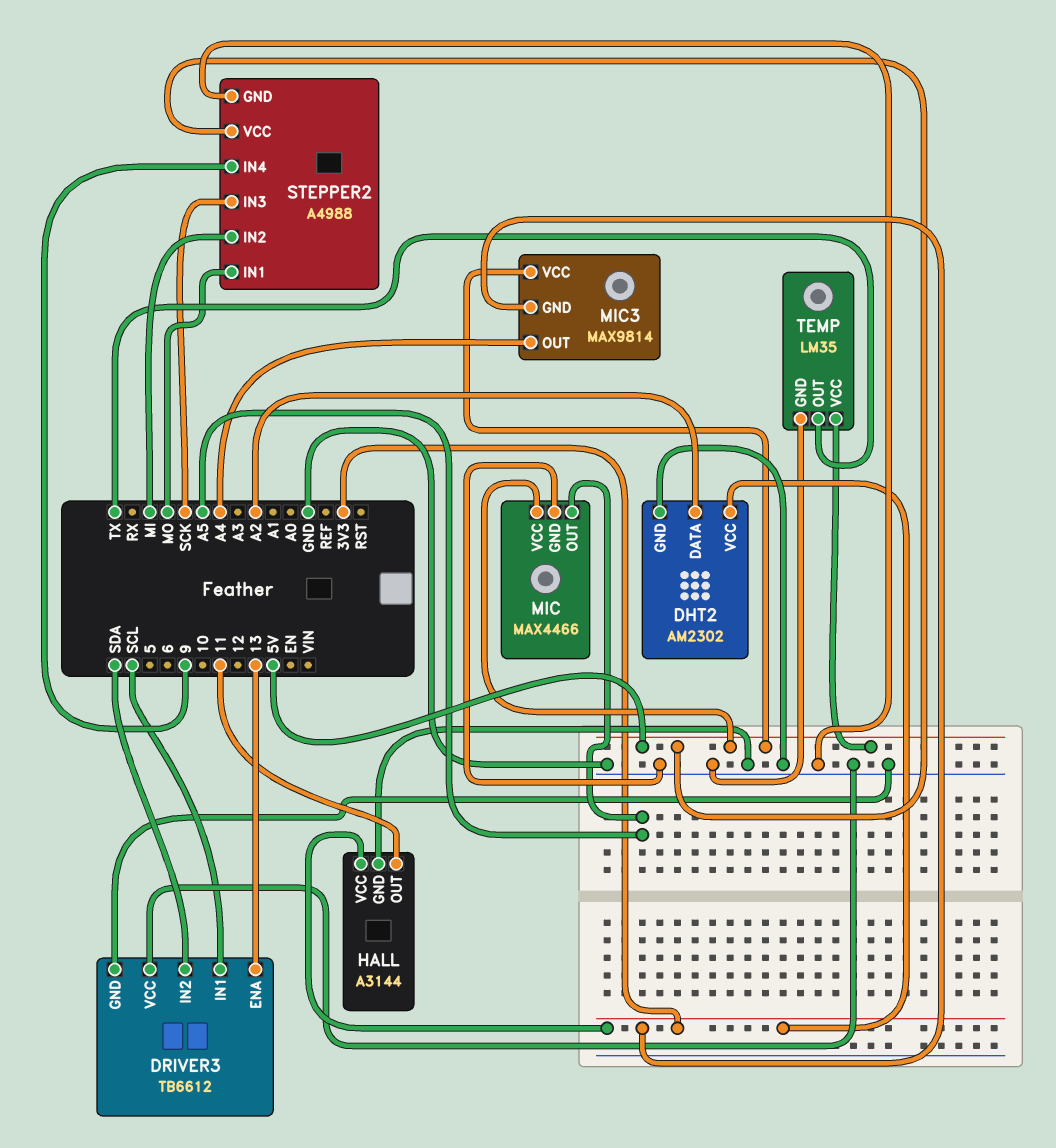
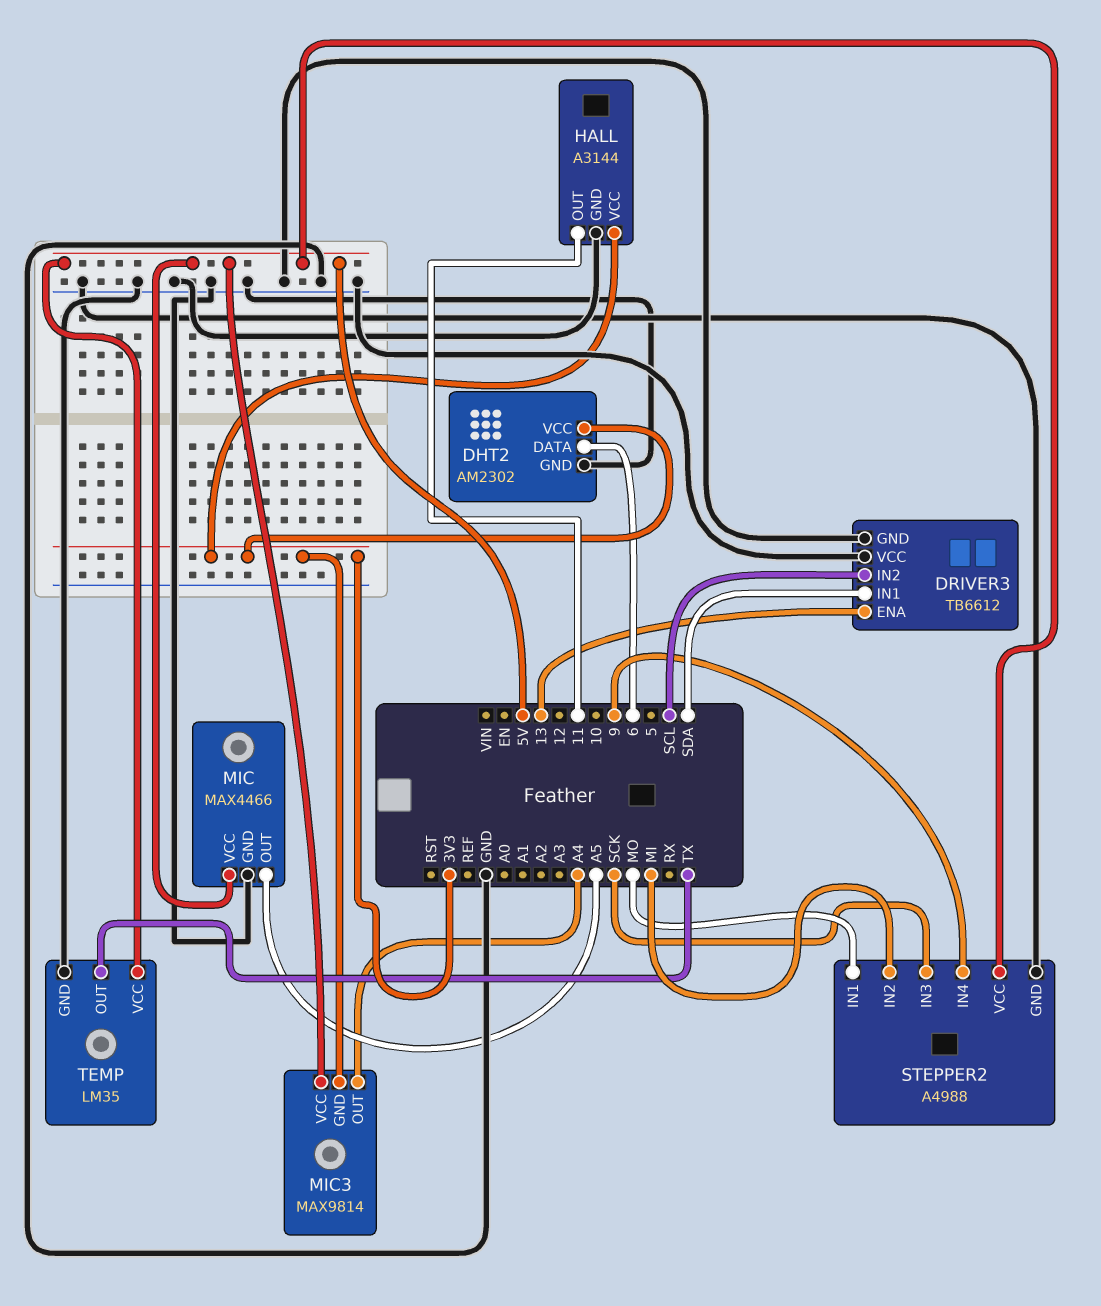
DHT2 pin DATA: A2 -> 6
DRIVER3 pin IN1: SCL -> SDA
DRIVER3 pin IN2: SDA -> SCL

